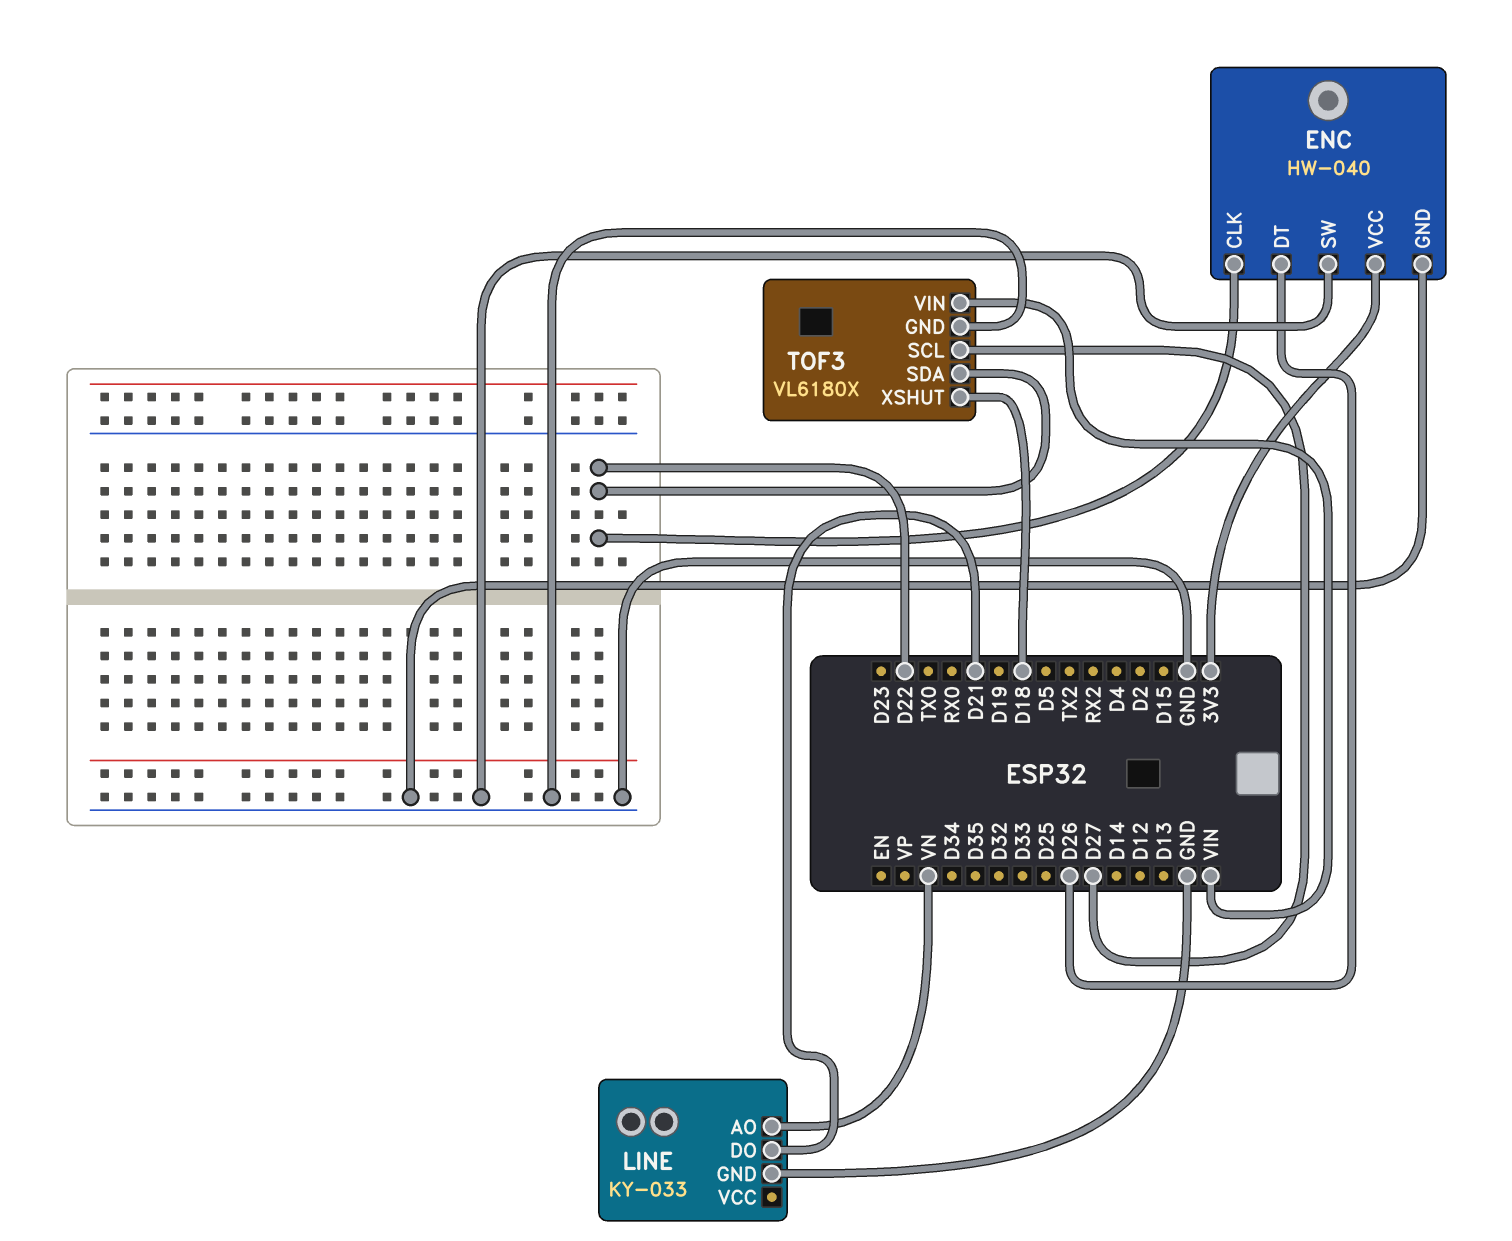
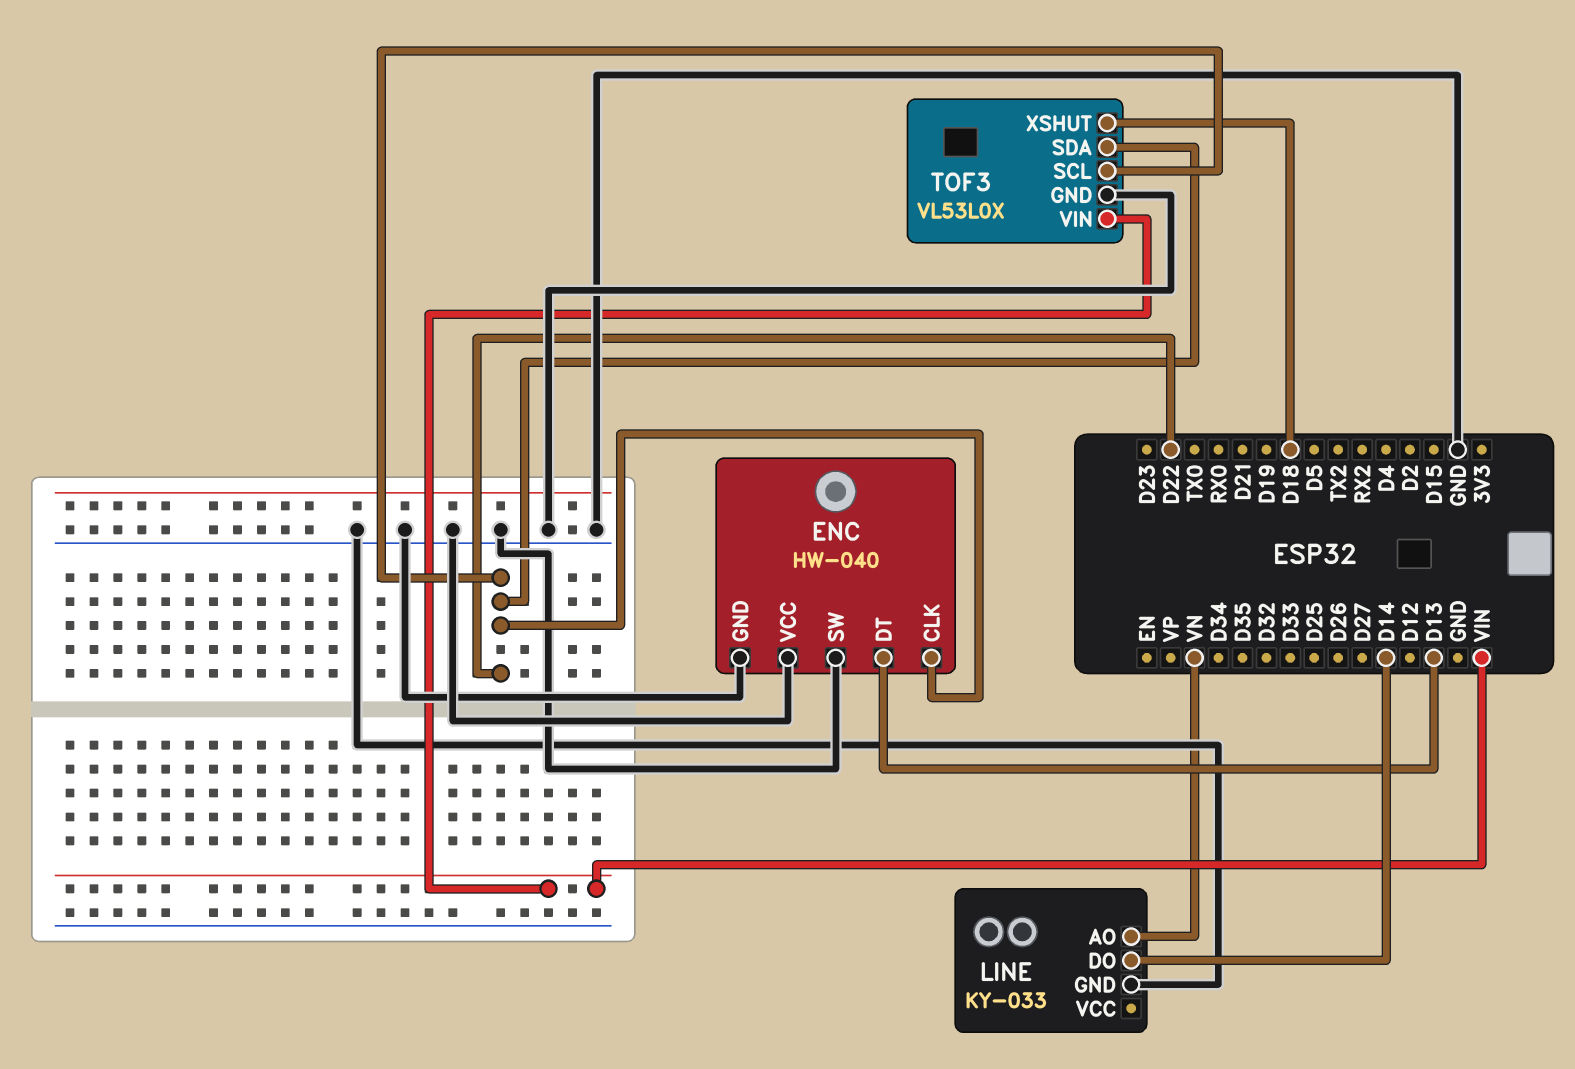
ENC pin DT: D26 -> D13
ENC pin VCC: 3V3 -> GND
LINE pin DO: D21 -> D14
TOF3: VL6180X -> VL53L0X
TOF3 pin SCL: D27 -> D22

